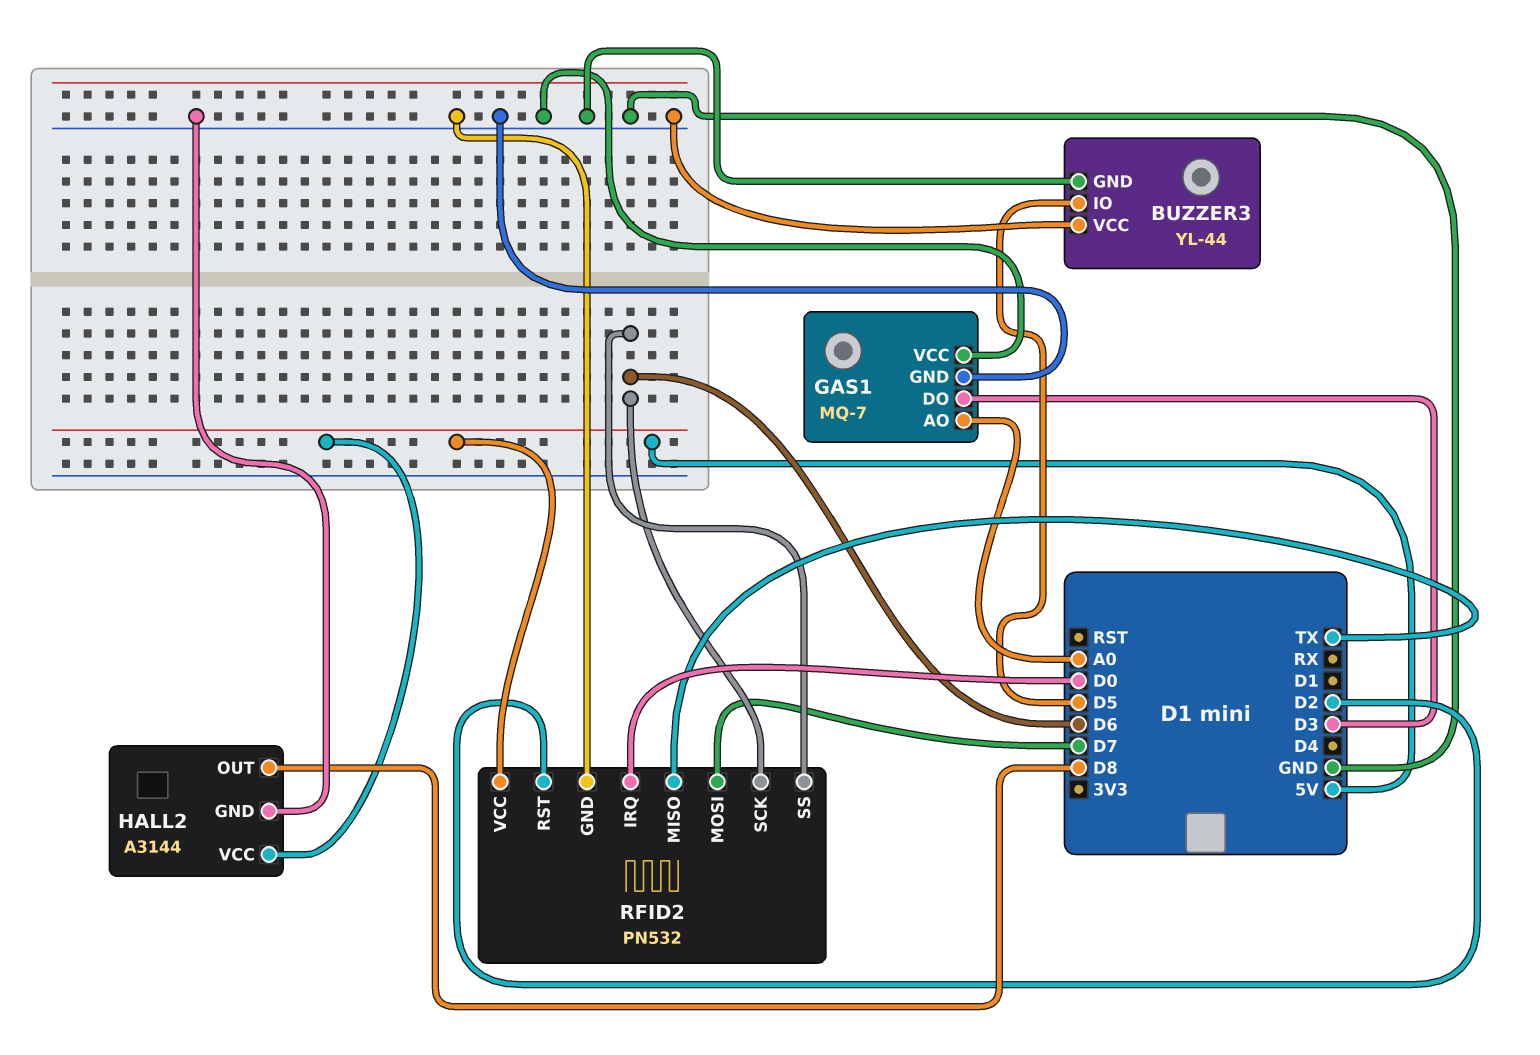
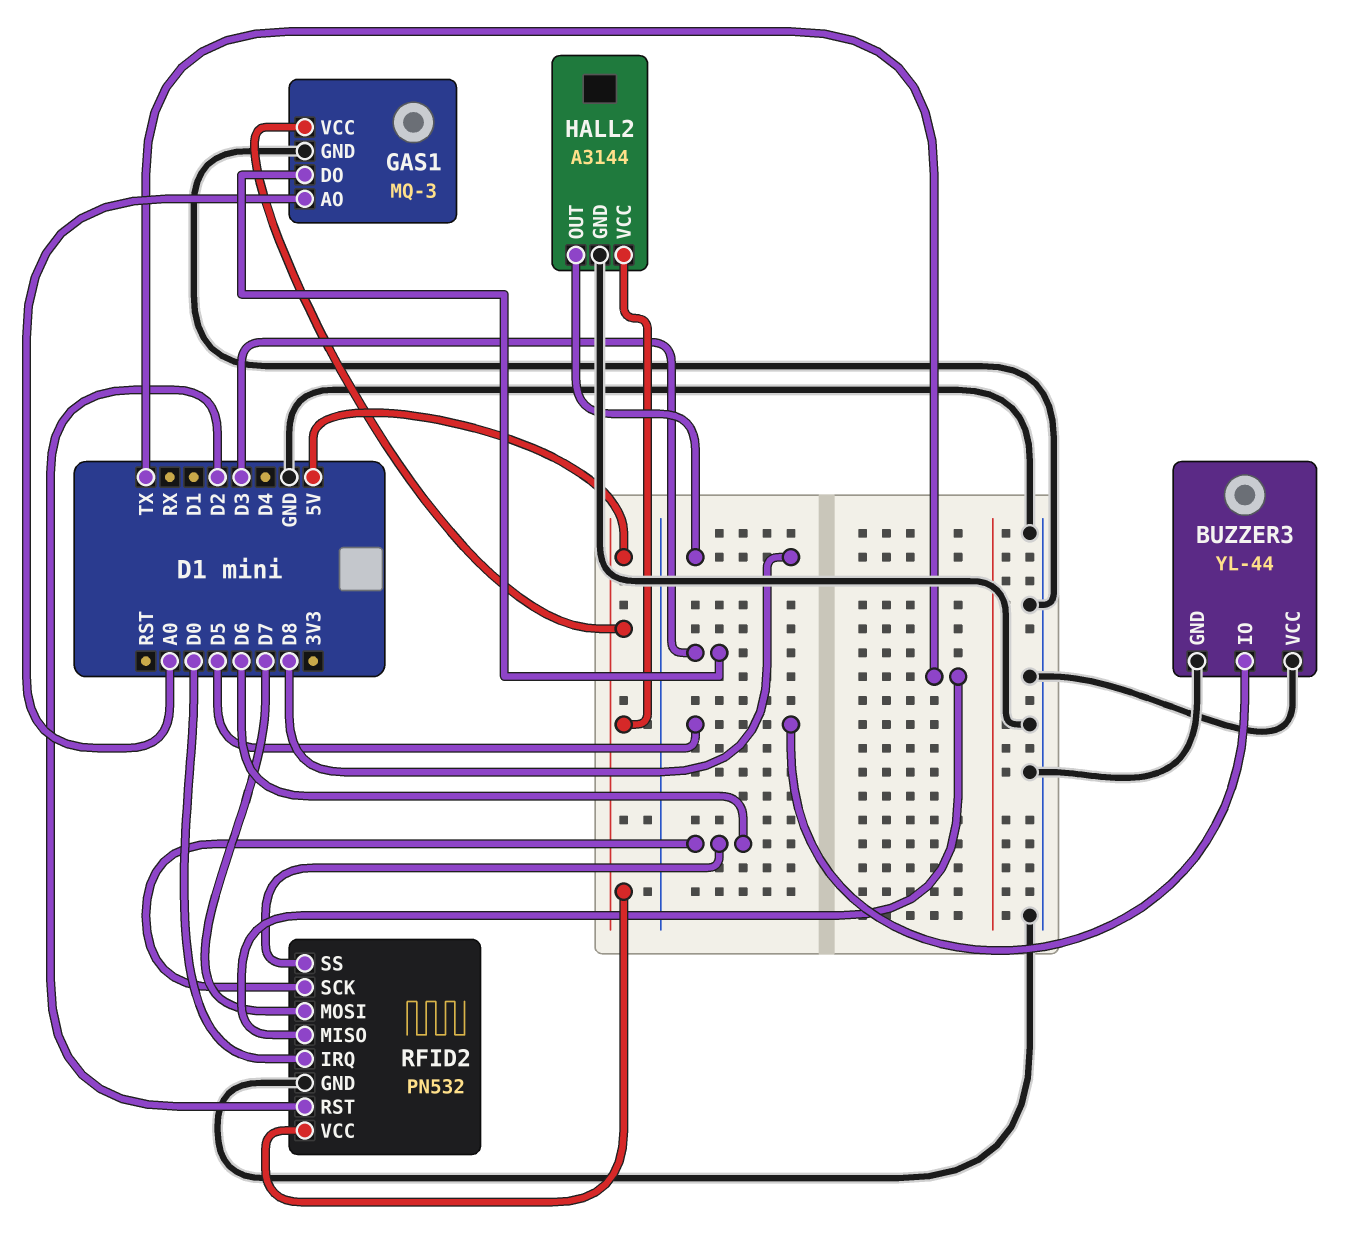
GAS1: MQ-7 -> MQ-3
GAS1 pin VCC: GND -> 5V

